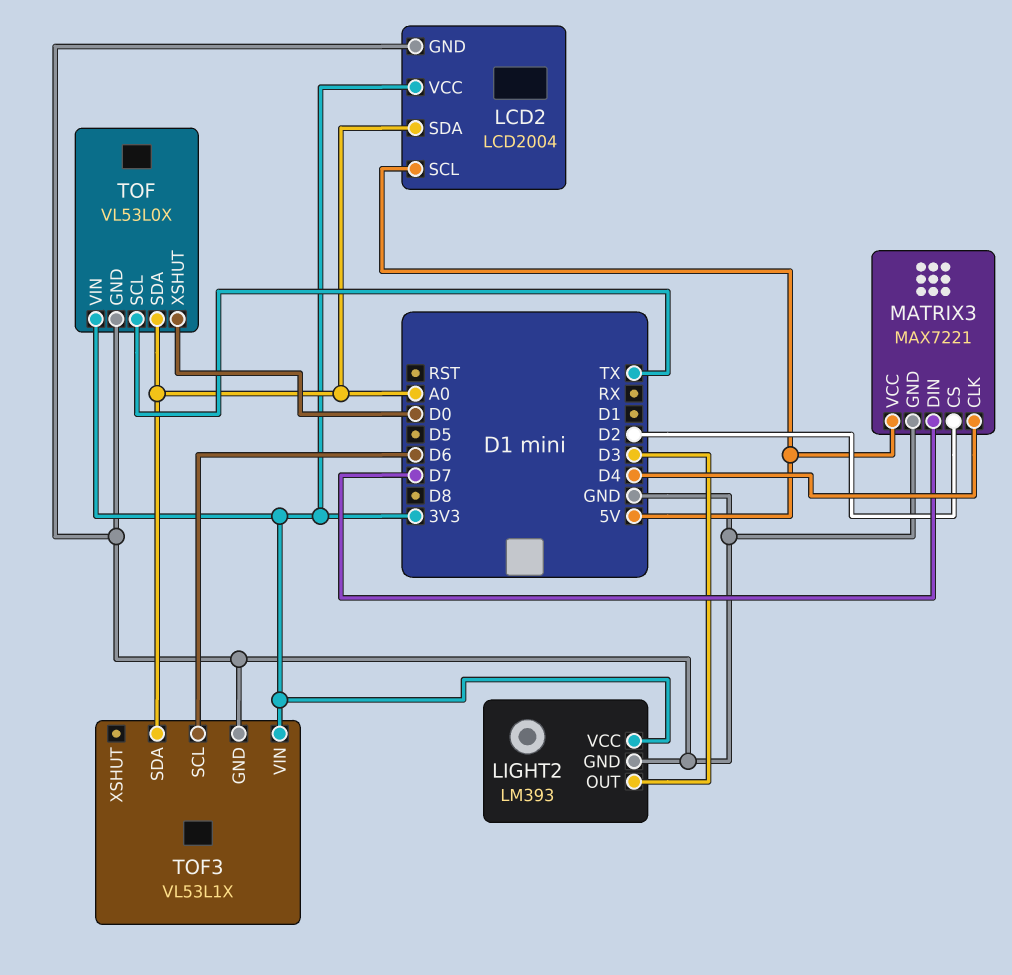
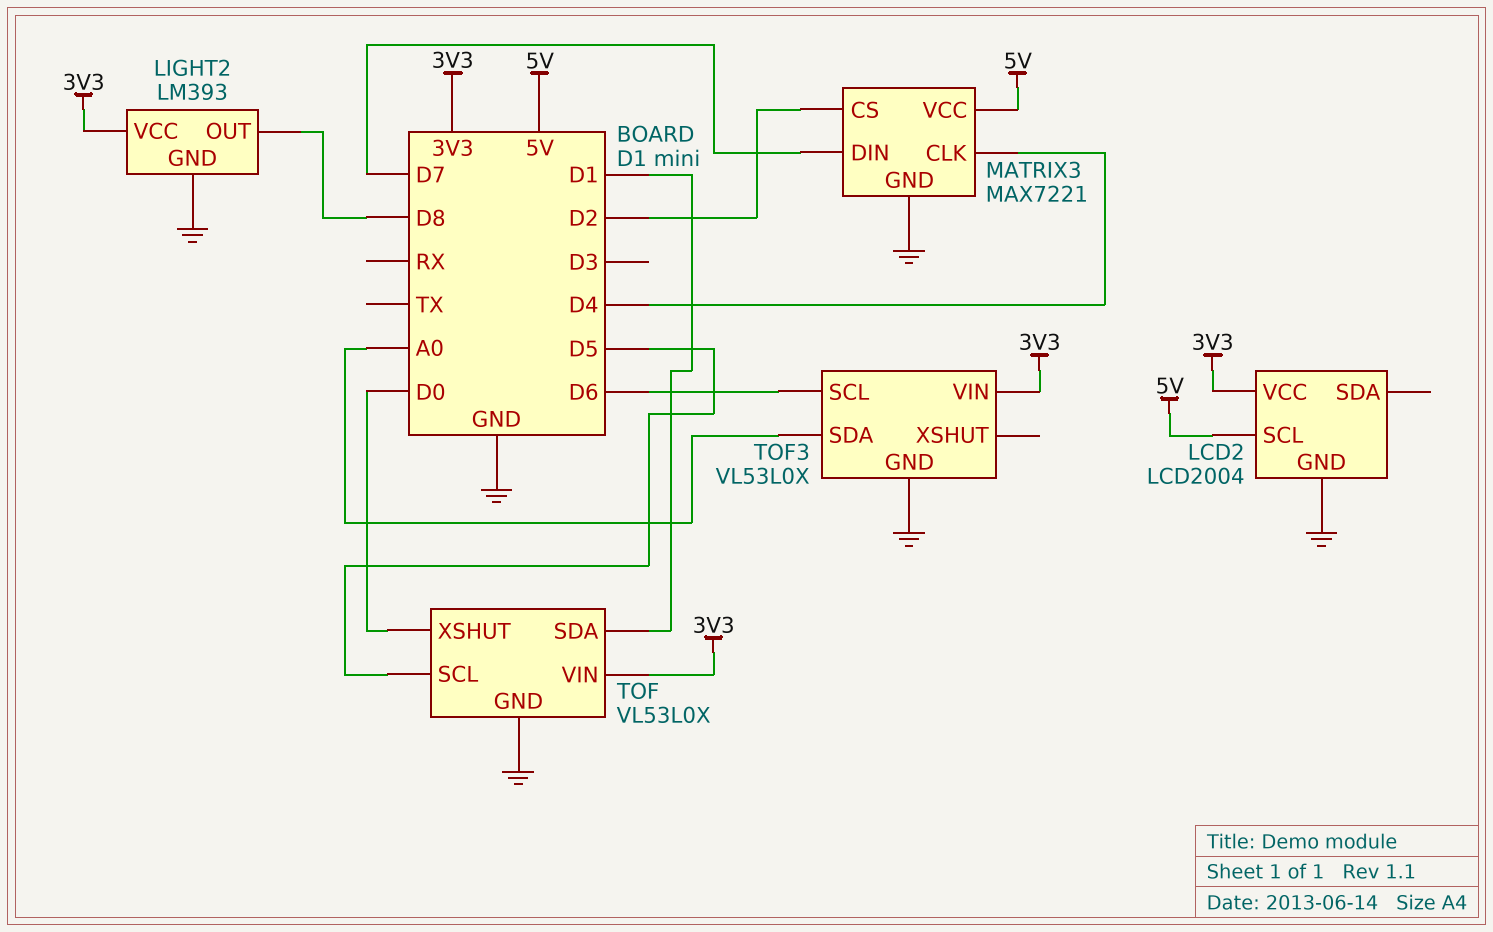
LCD2 pin SDA: A0 -> none
LIGHT2 pin OUT: D3 -> D8
TOF pin SCL: TX -> D5
TOF pin SDA: A0 -> D1
TOF3: VL53L1X -> VL53L0X

